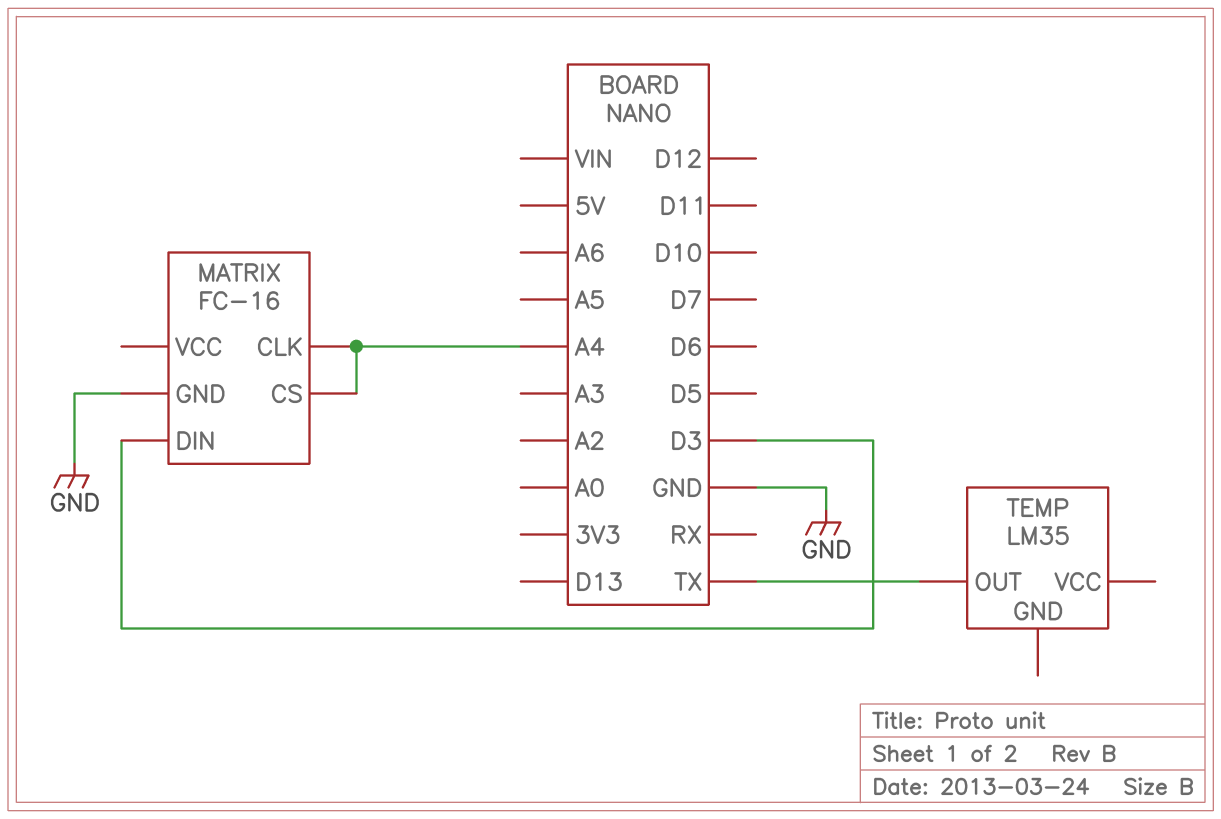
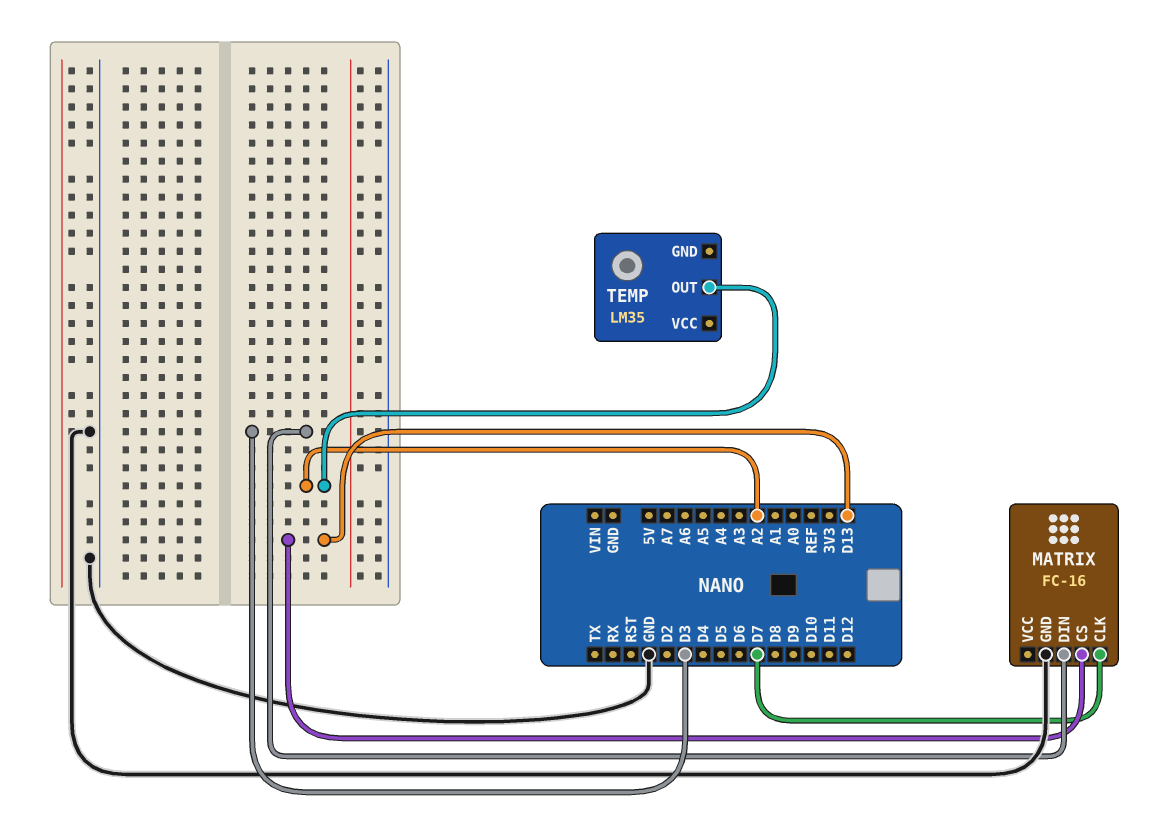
MATRIX pin CLK: A4 -> D7
MATRIX pin CS: A4 -> D13
TEMP pin OUT: TX -> A2

